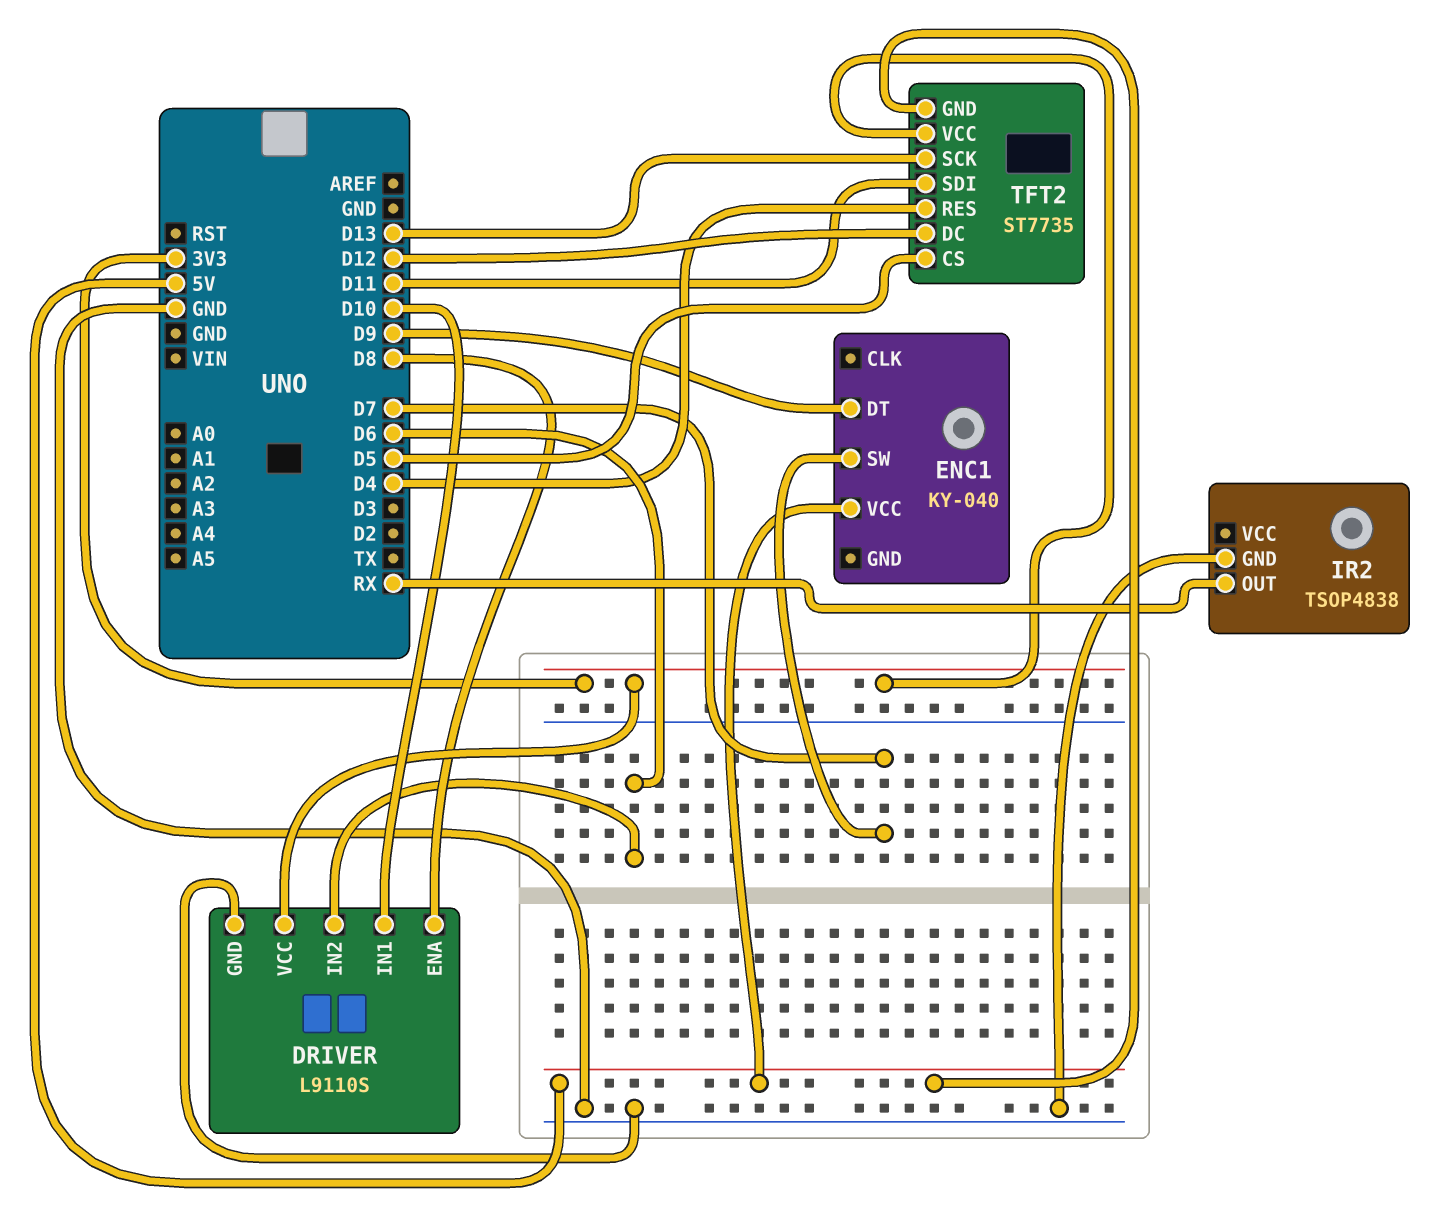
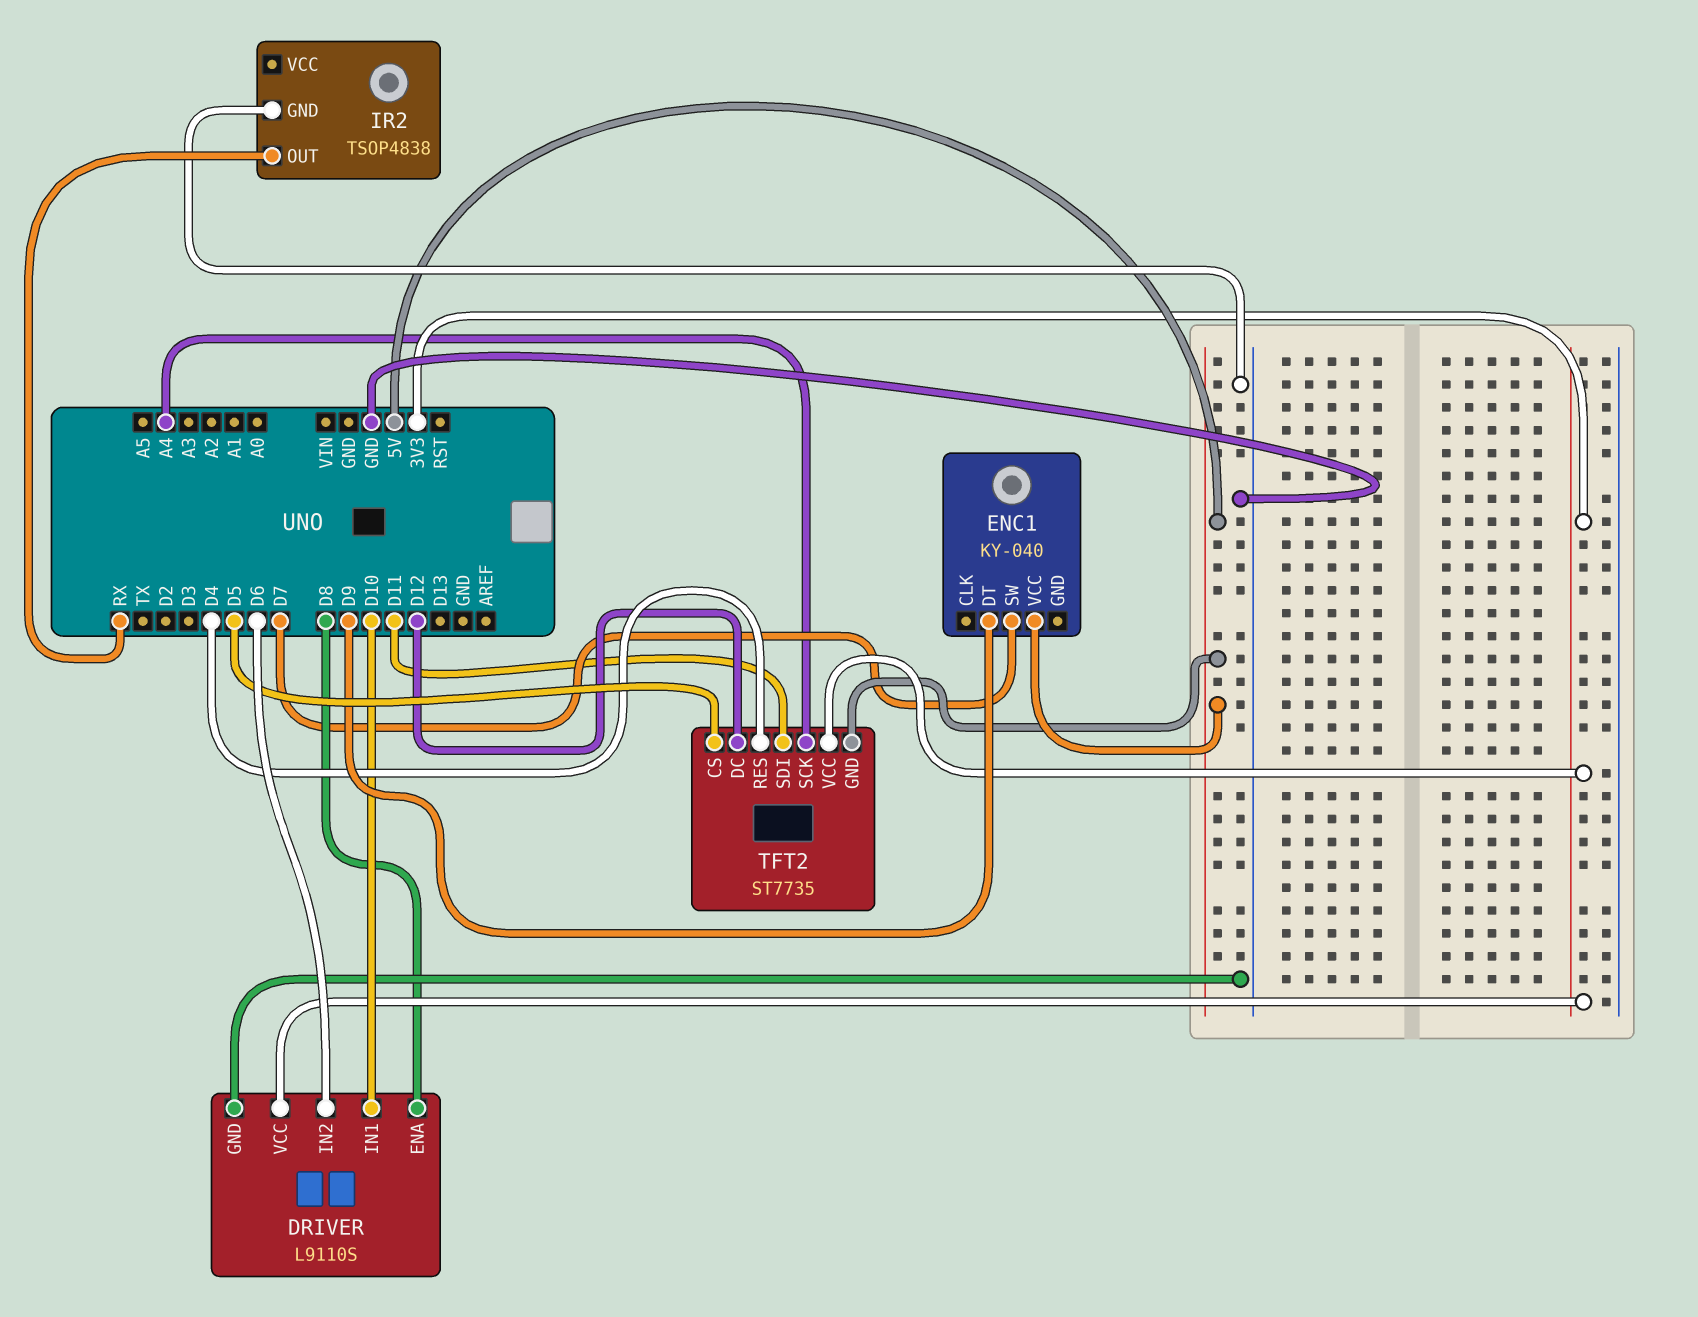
TFT2 pin SCK: D13 -> A4

